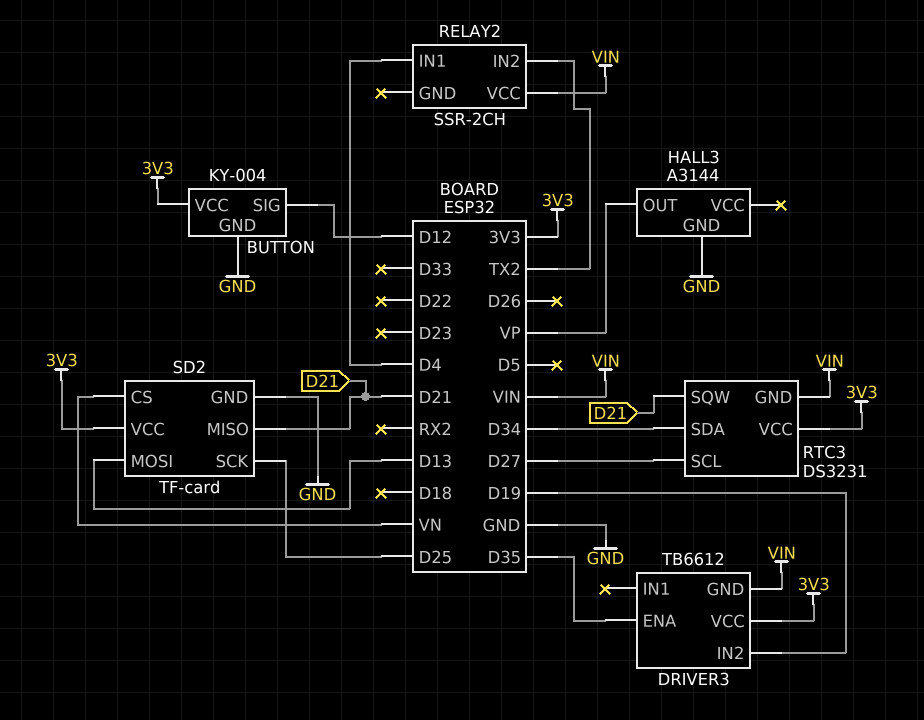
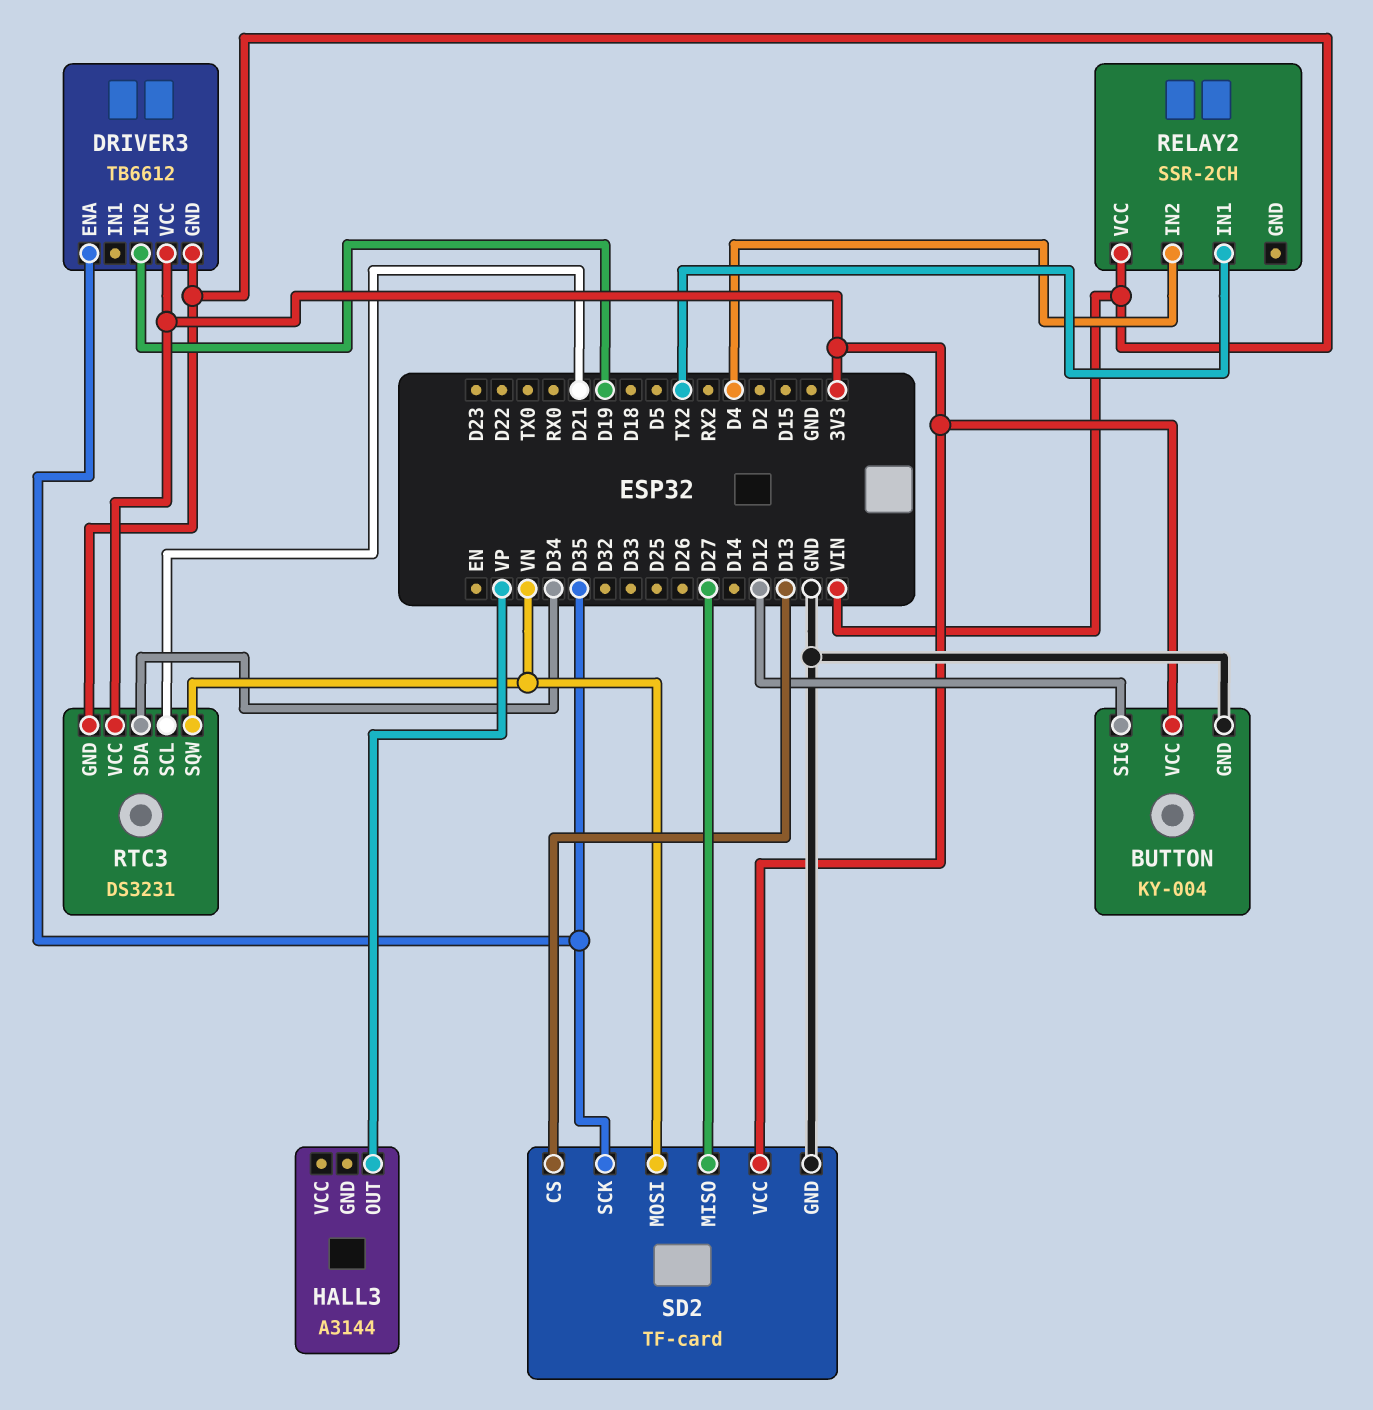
HALL3 pin GND: GND -> none
RELAY2 pin IN1: D4 -> TX2
RELAY2 pin IN2: TX2 -> D4
RTC3 pin SCL: D27 -> D21
RTC3 pin SQW: D21 -> VN
SD2 pin CS: VN -> D13
SD2 pin MISO: D21 -> D27
SD2 pin MOSI: D13 -> VN
SD2 pin SCK: D25 -> D35

